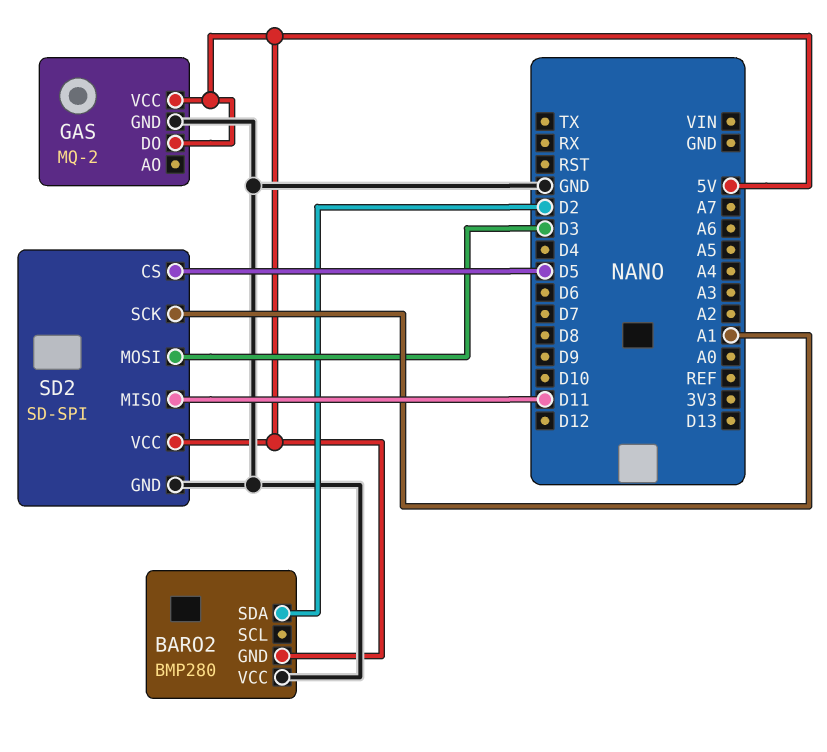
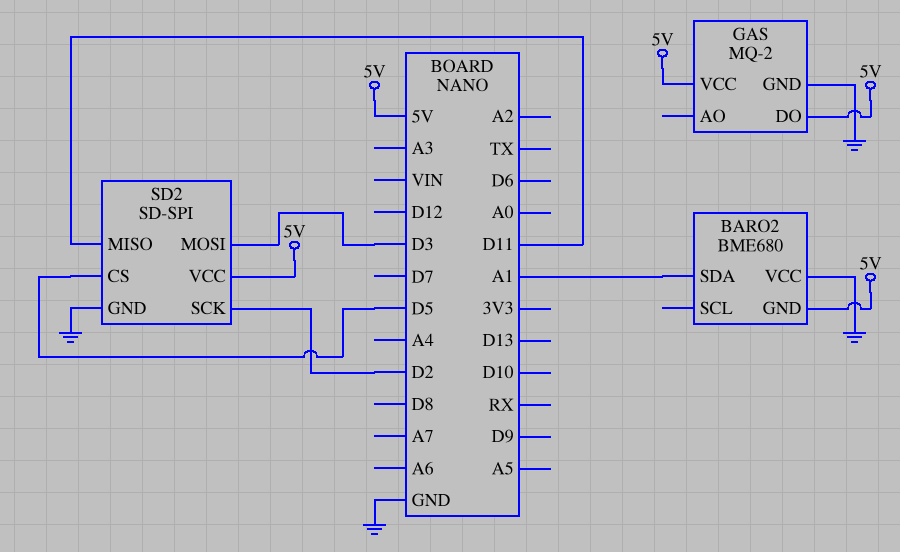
BARO2: BMP280 -> BME680
BARO2 pin SDA: D2 -> A1
SD2 pin SCK: A1 -> D2

